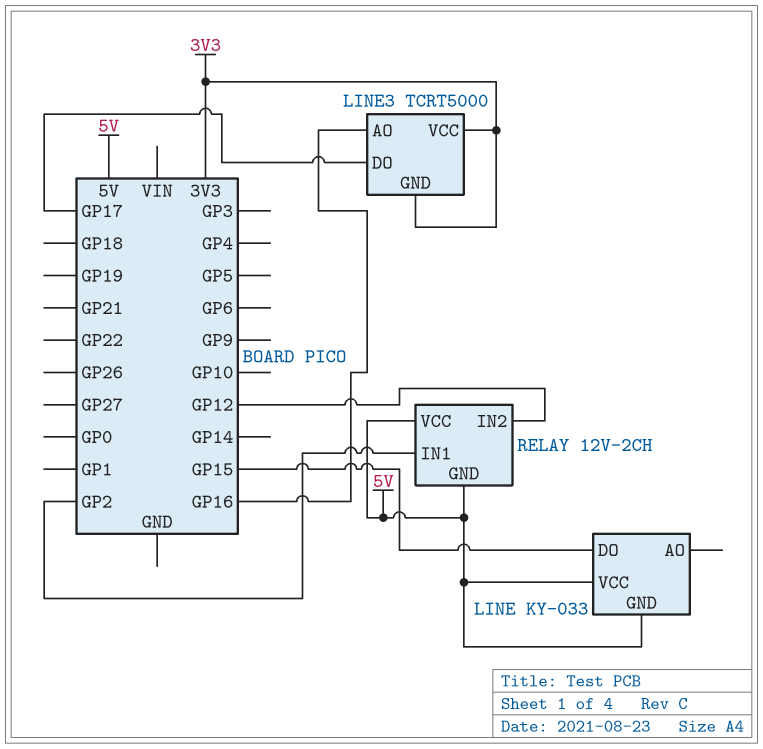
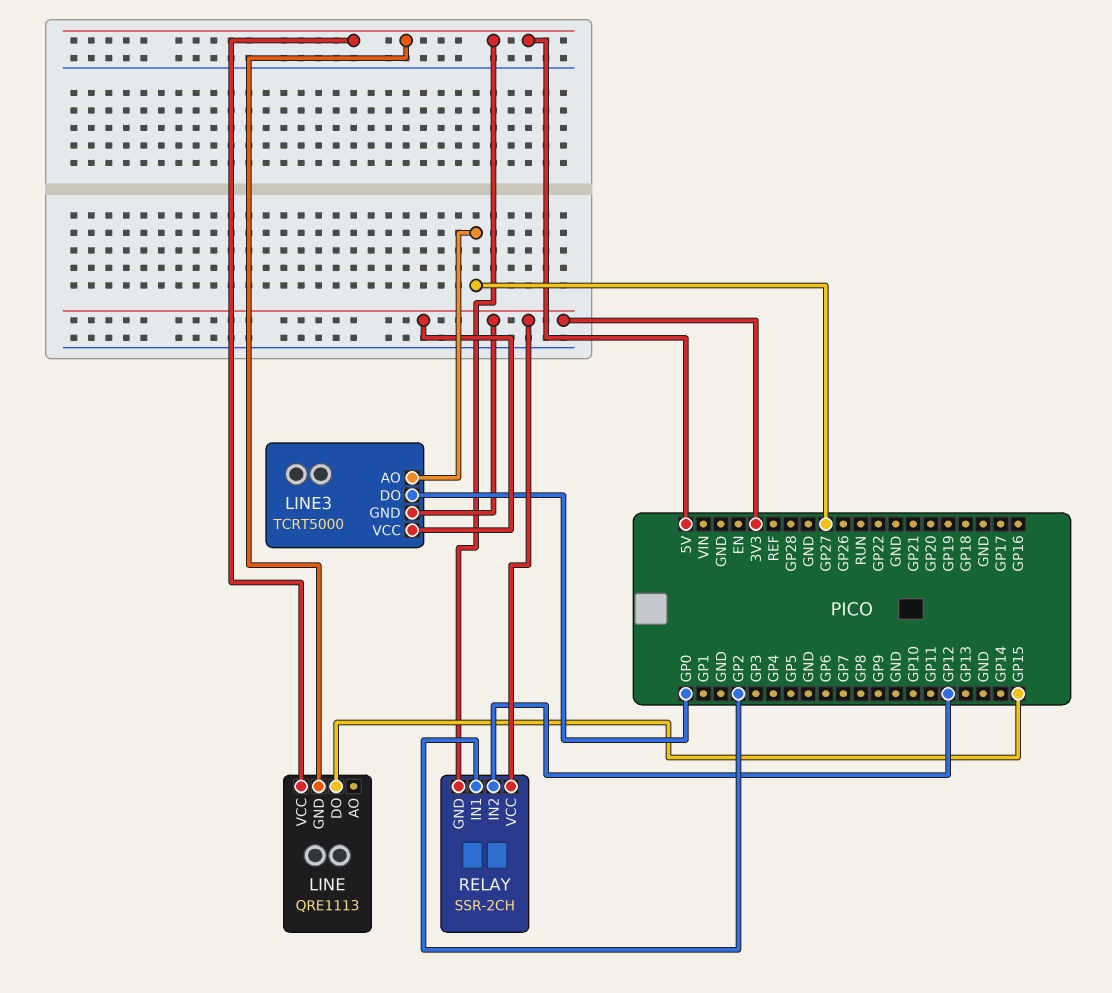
LINE: KY-033 -> QRE1113
LINE3 pin AO: GP16 -> GP27
LINE3 pin DO: GP17 -> GP0
RELAY: 12V-2CH -> SSR-2CH
RELAY pin VCC: 5V -> 3V3

